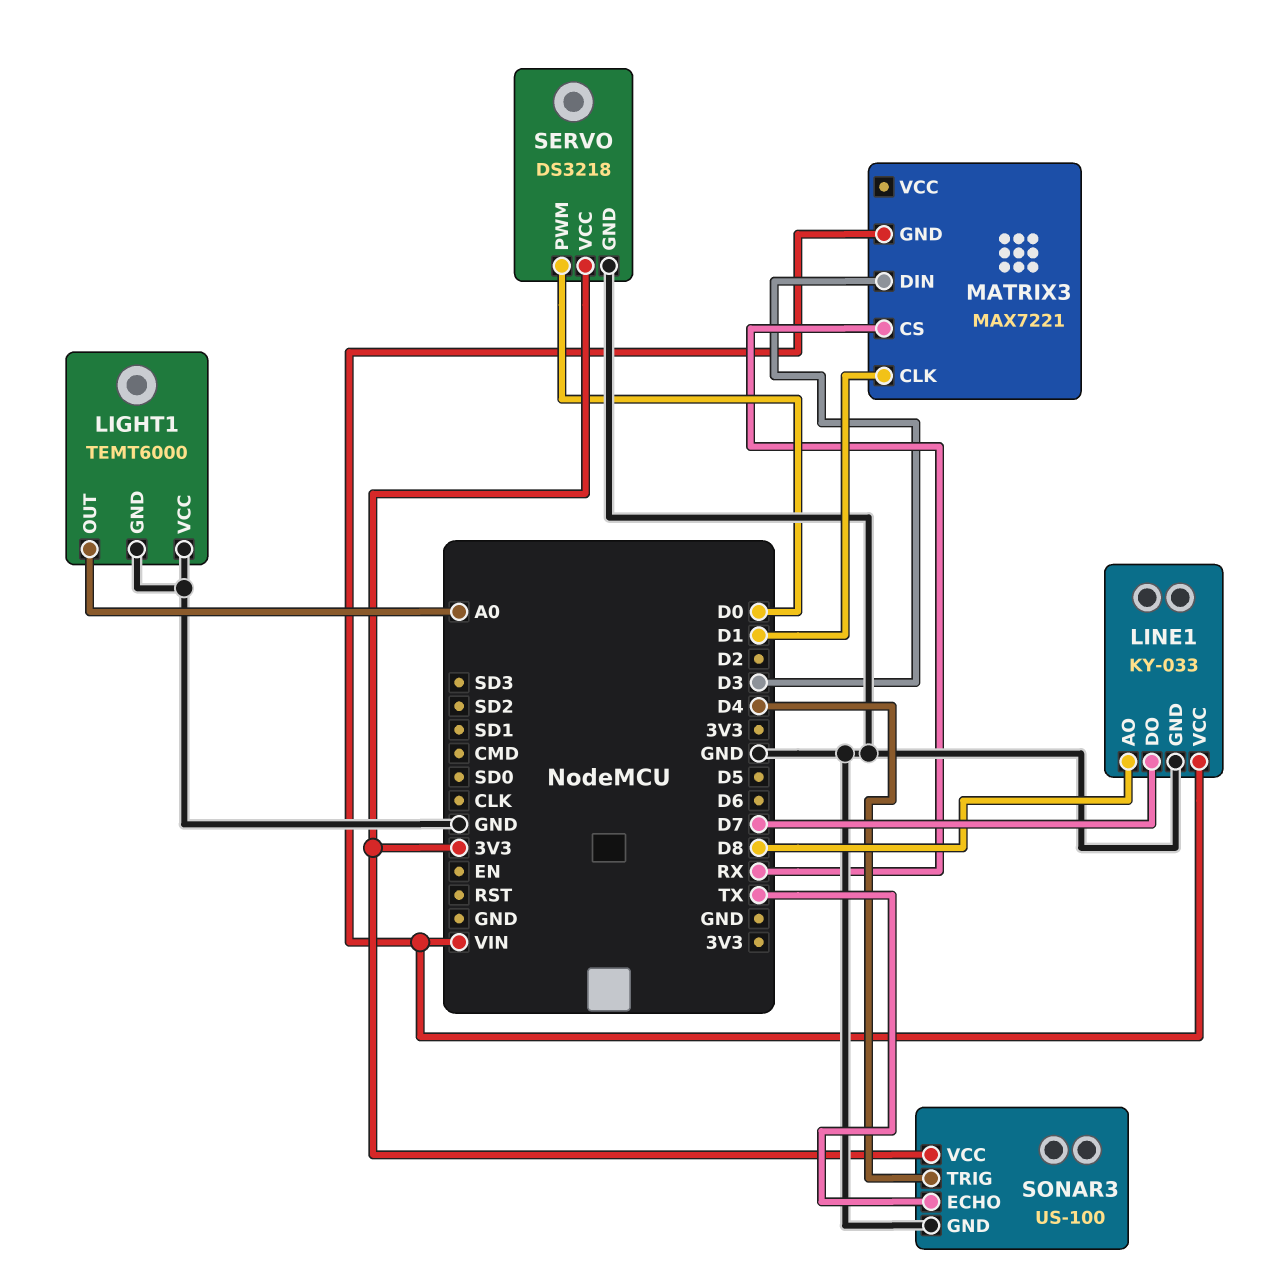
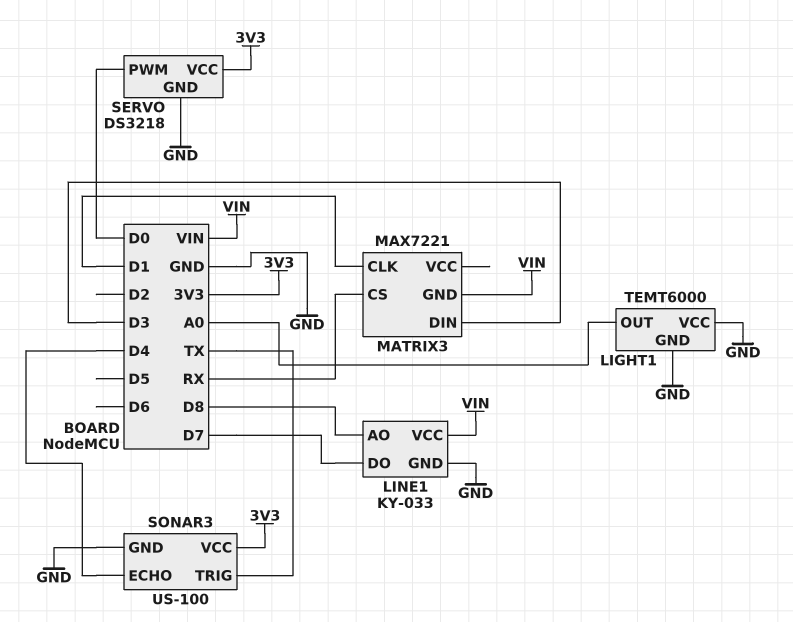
SONAR3 pin ECHO: TX -> D4
SONAR3 pin TRIG: D4 -> TX

